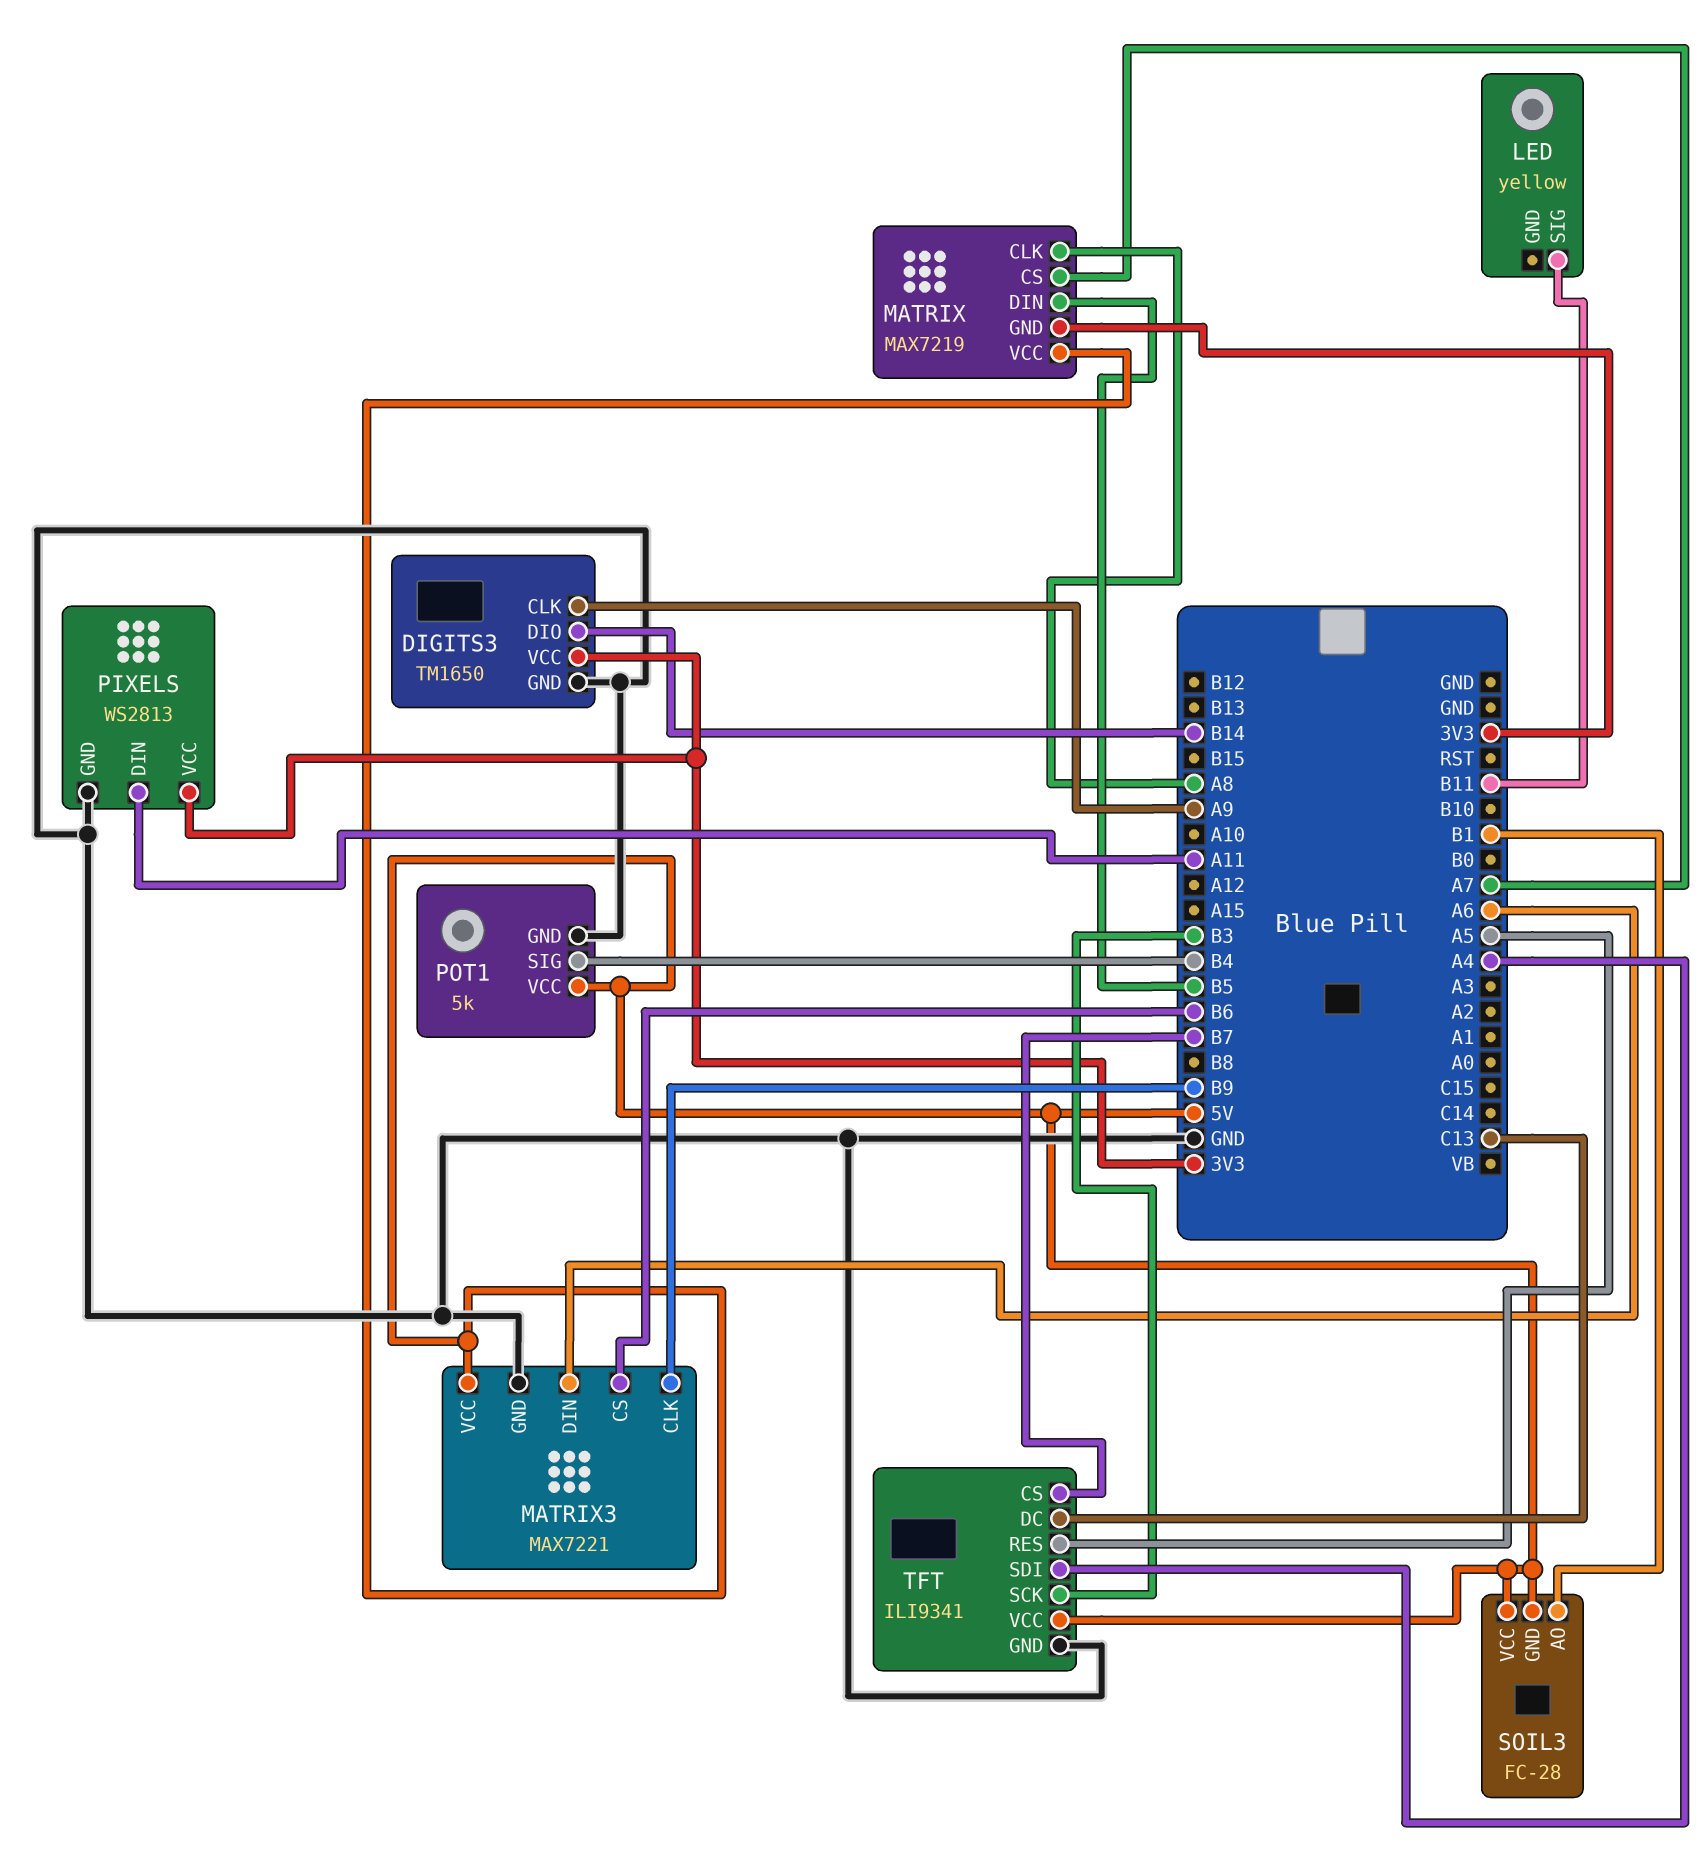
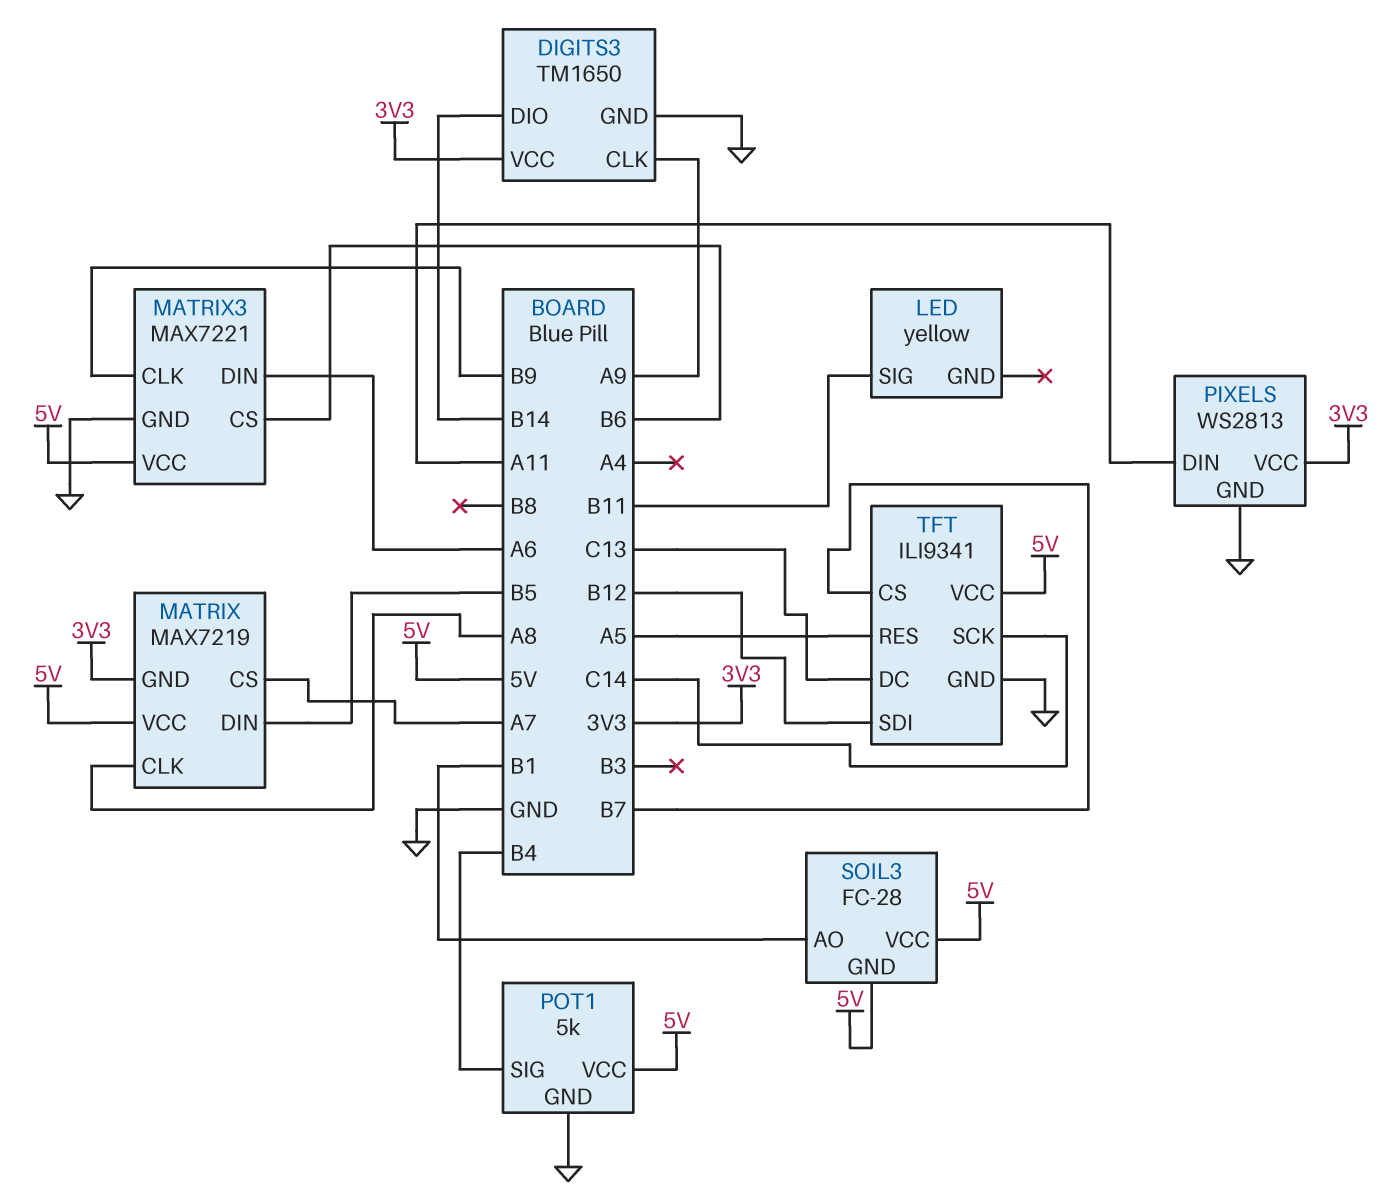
TFT pin SCK: B3 -> C14
TFT pin SDI: A4 -> B12

